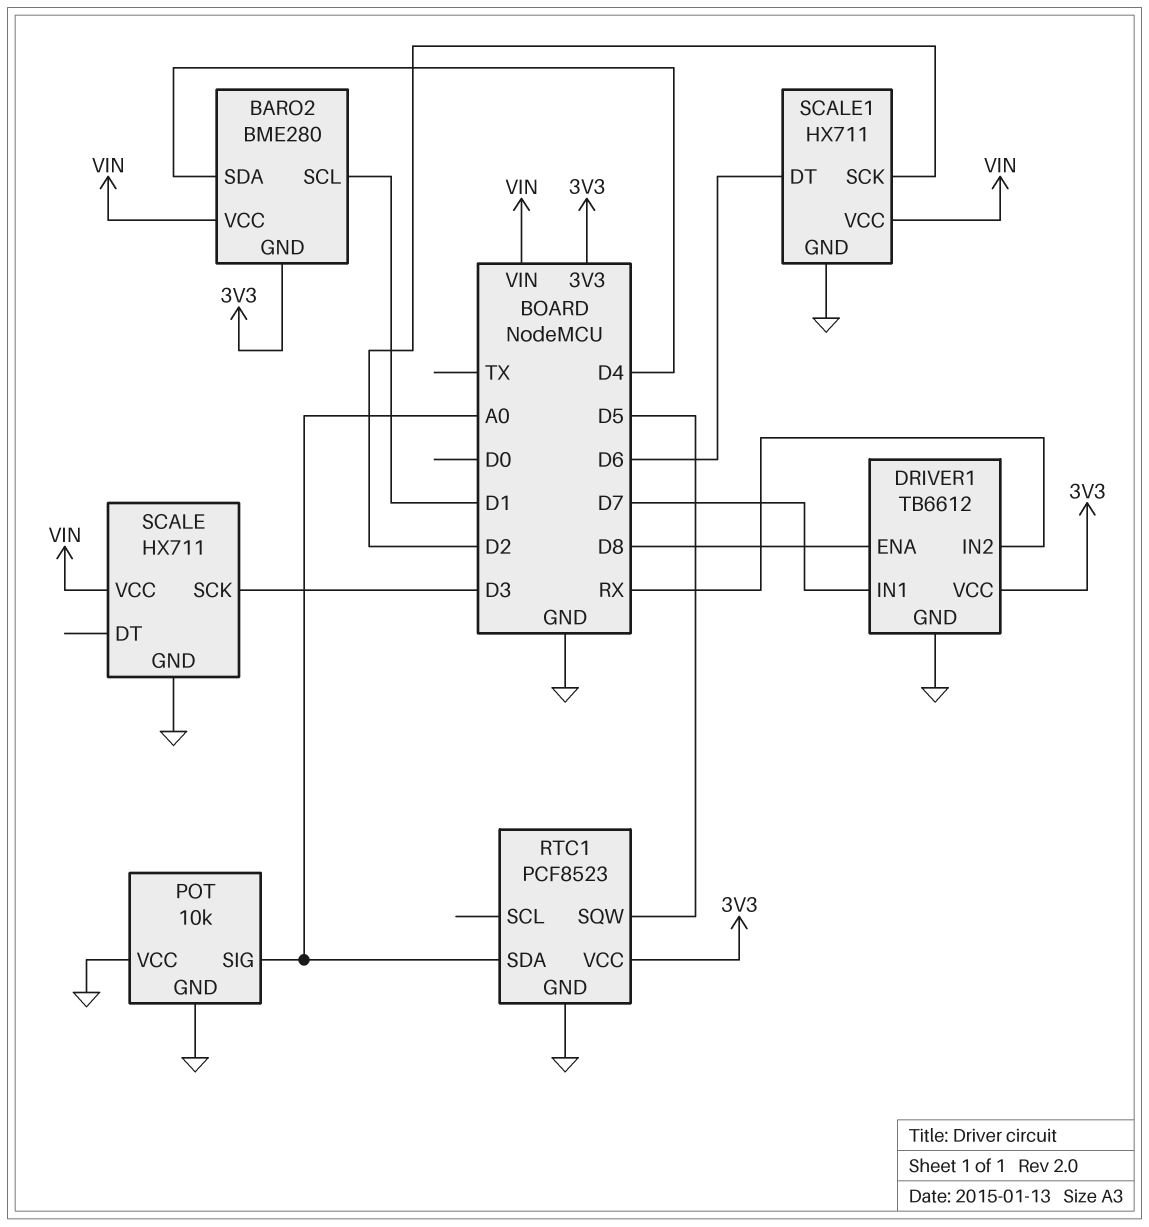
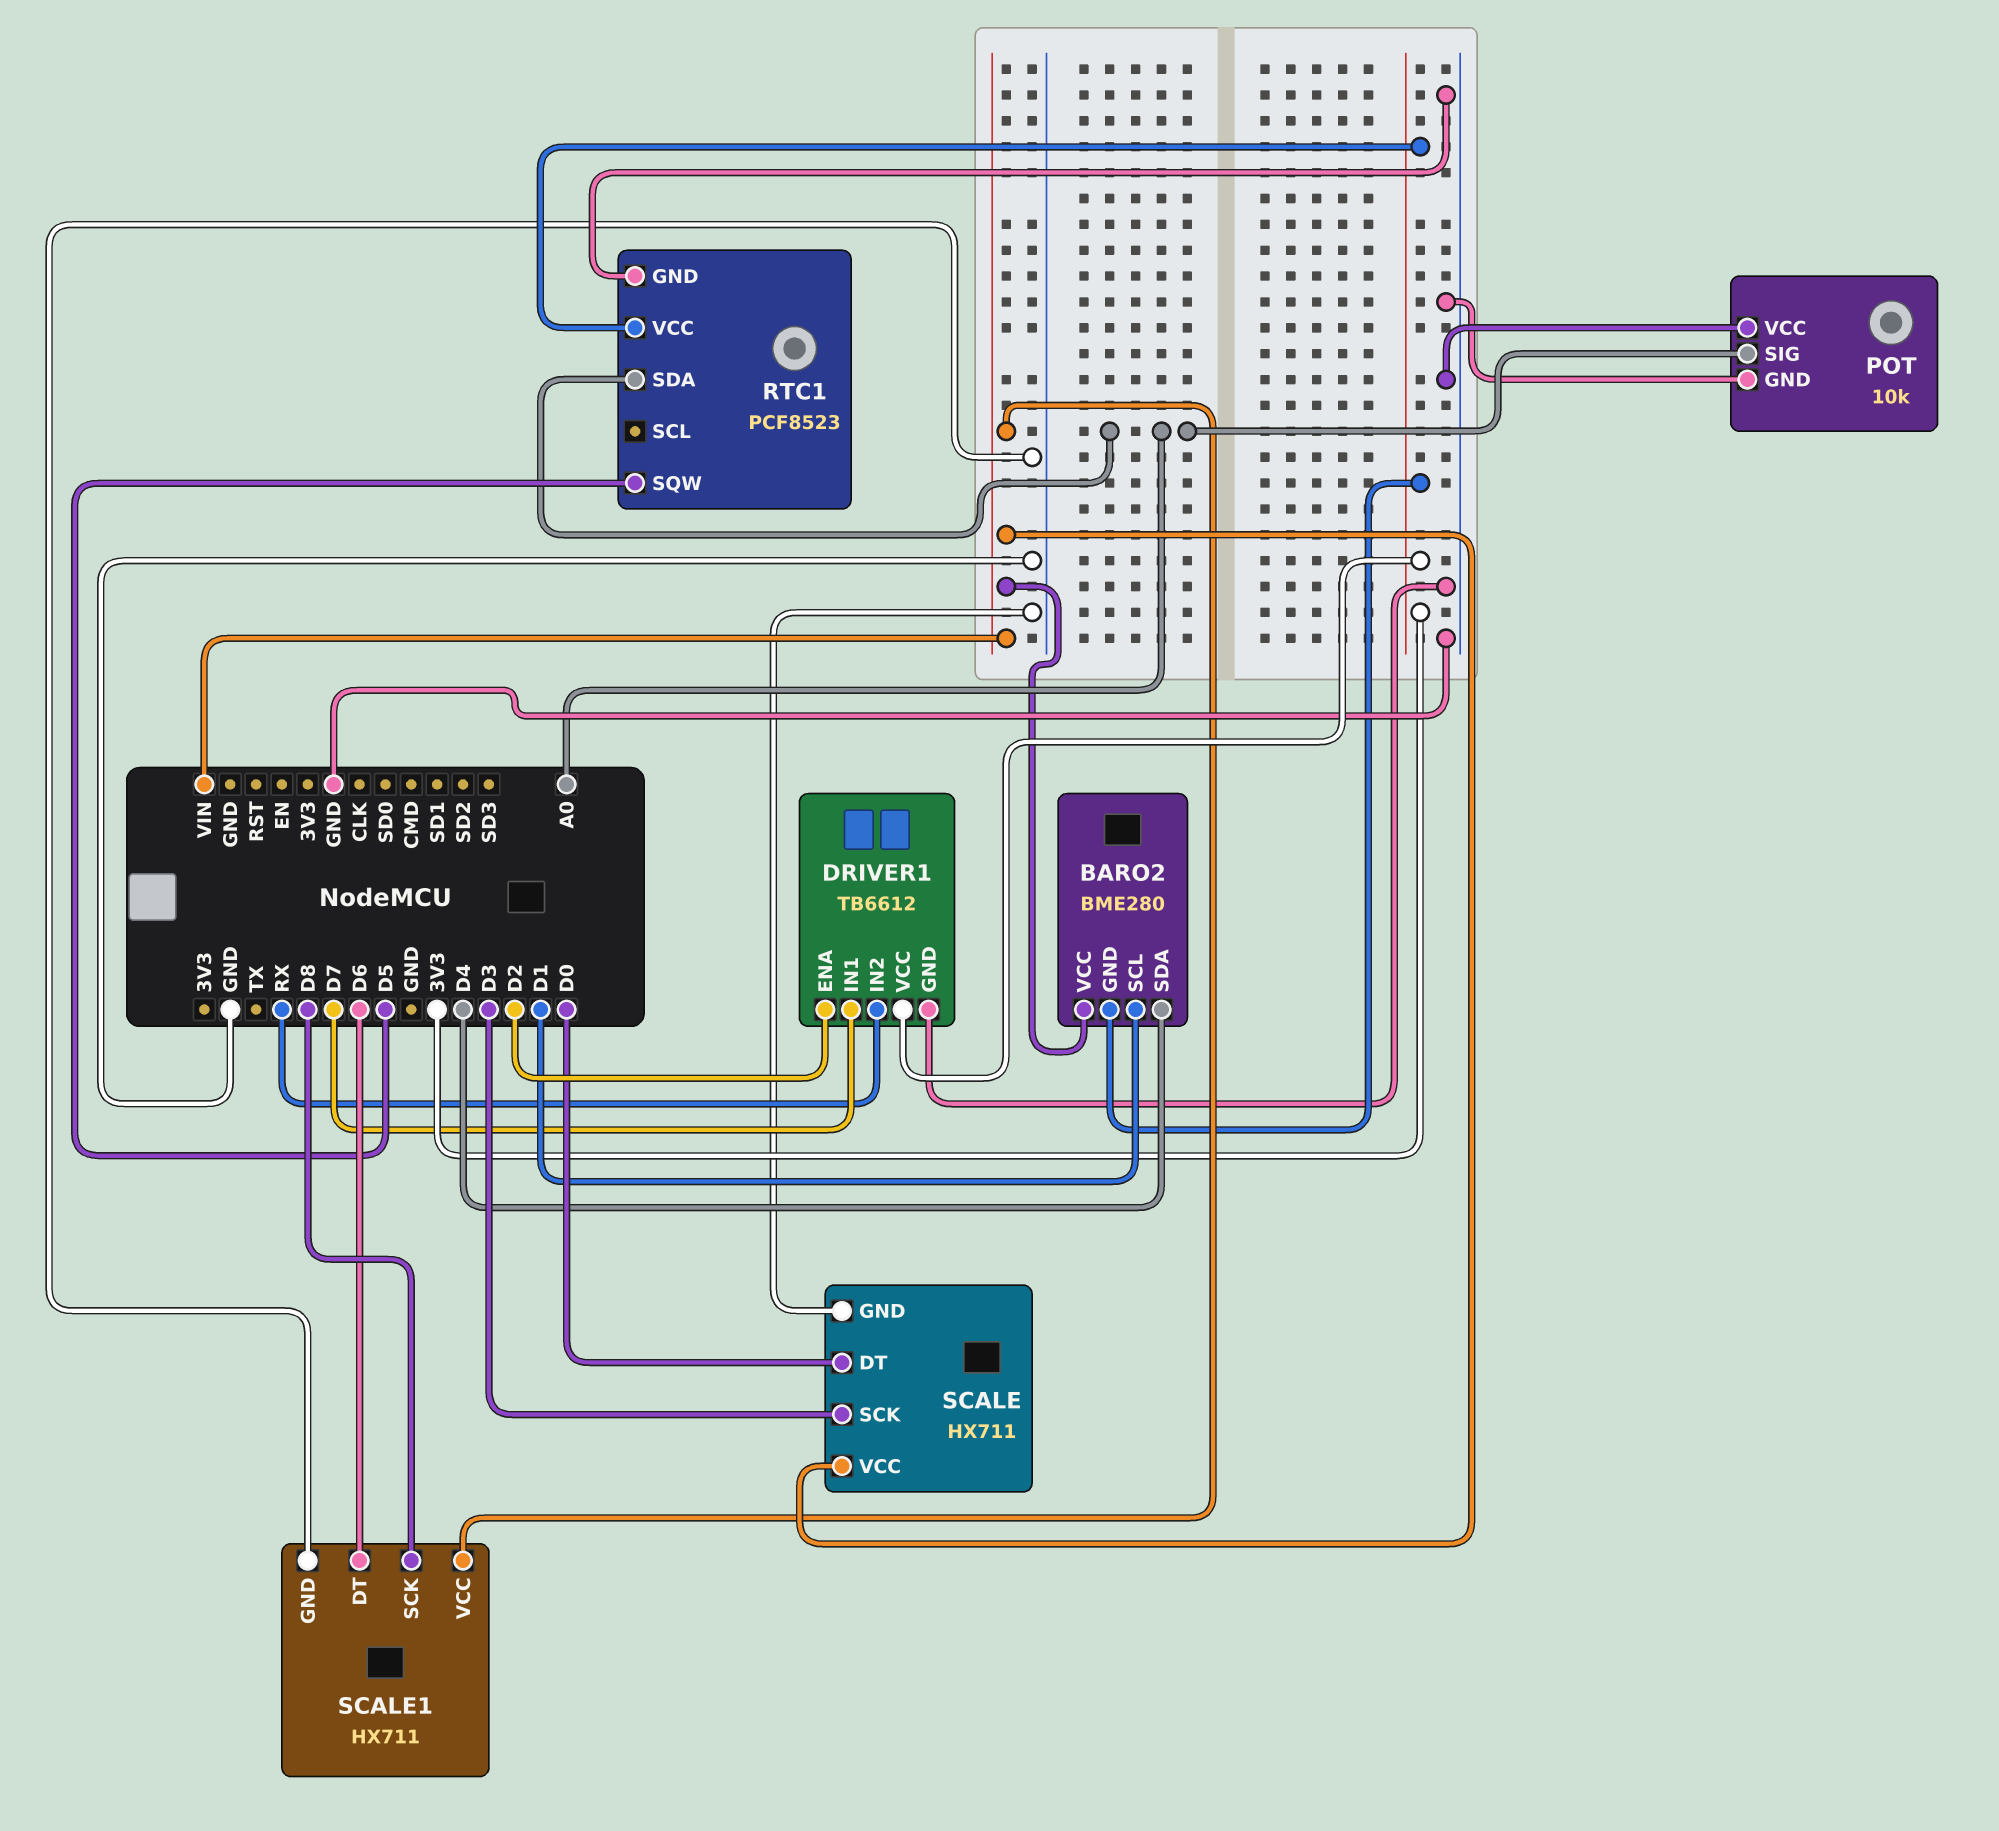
DRIVER1 pin ENA: D8 -> D2
SCALE pin DT: none -> D0
SCALE1 pin SCK: D2 -> D8

